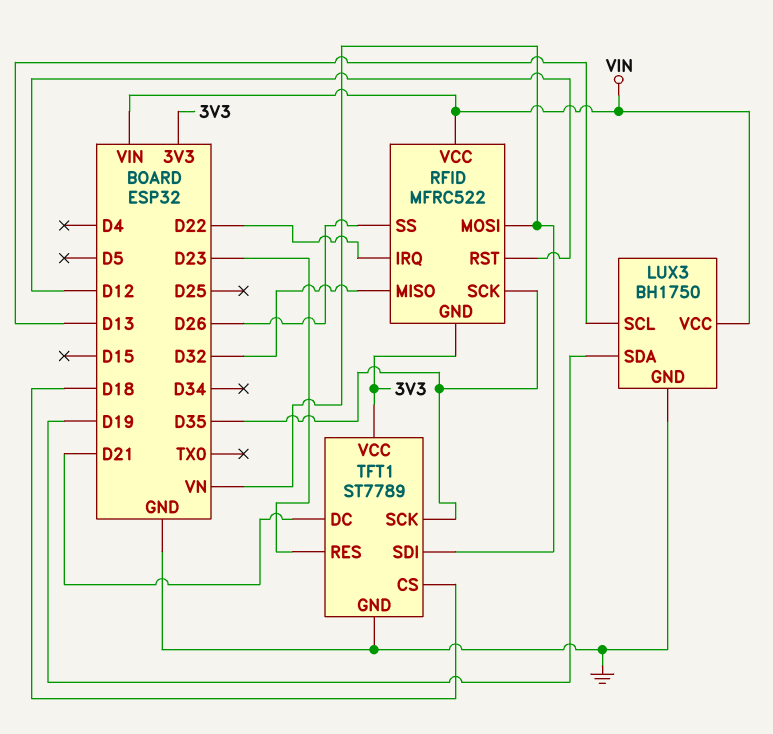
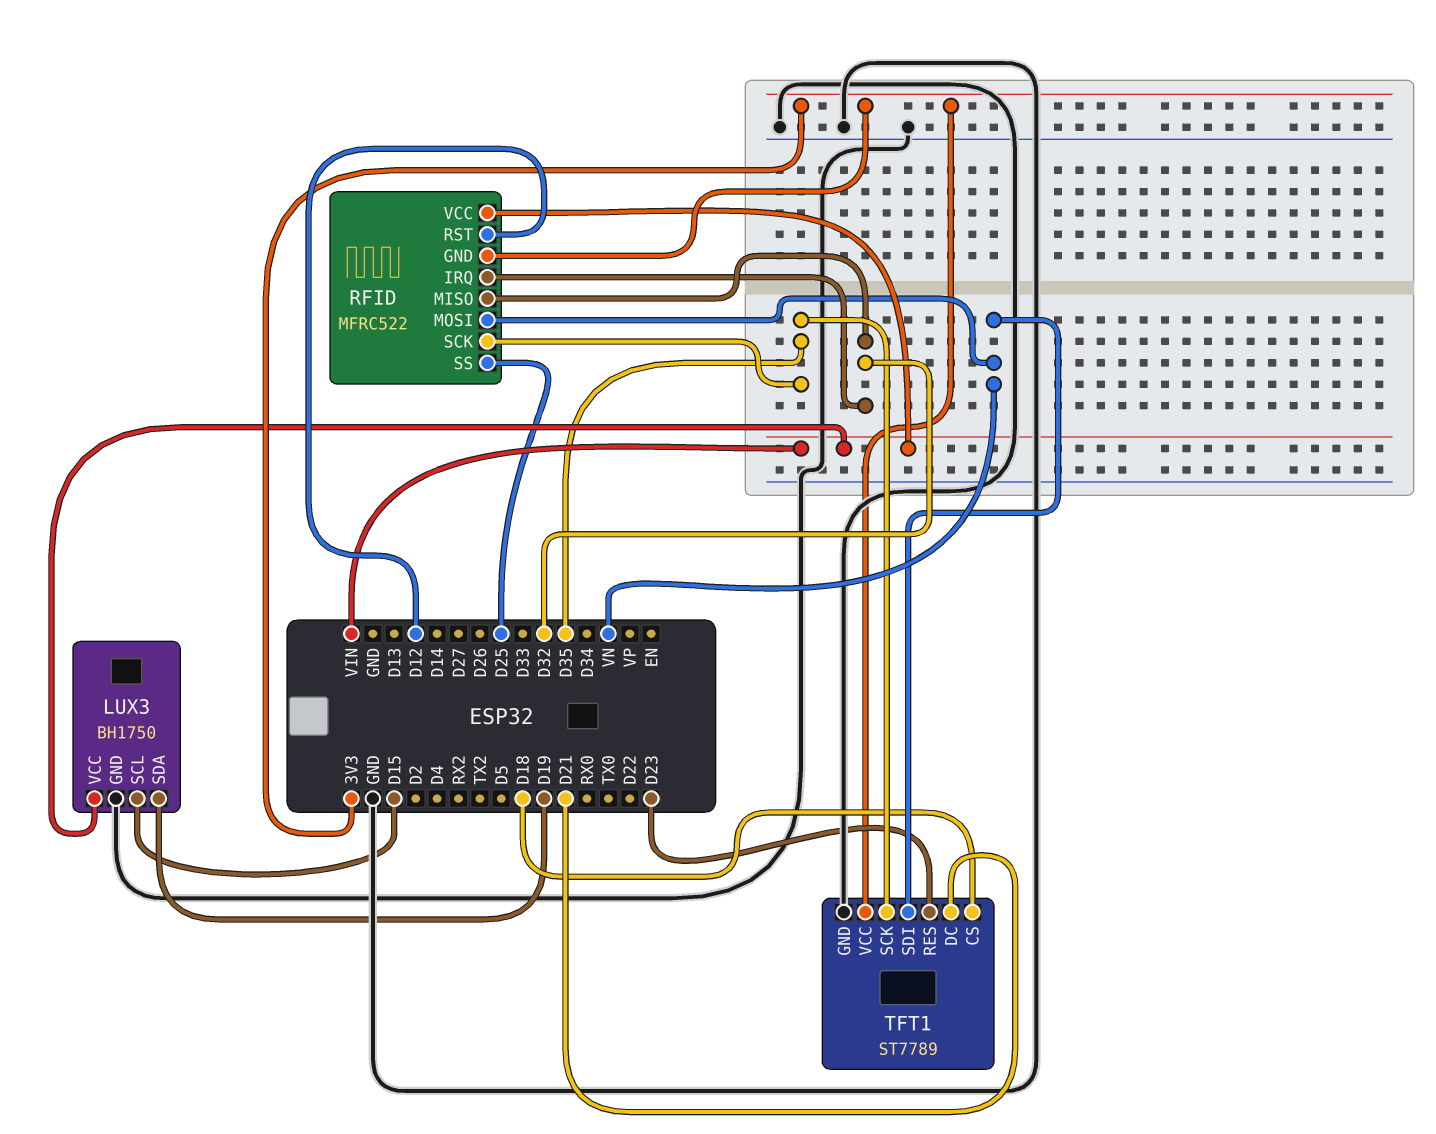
LUX3 pin SCL: D13 -> D15
RFID pin IRQ: D22 -> D32
RFID pin SS: D26 -> D25

